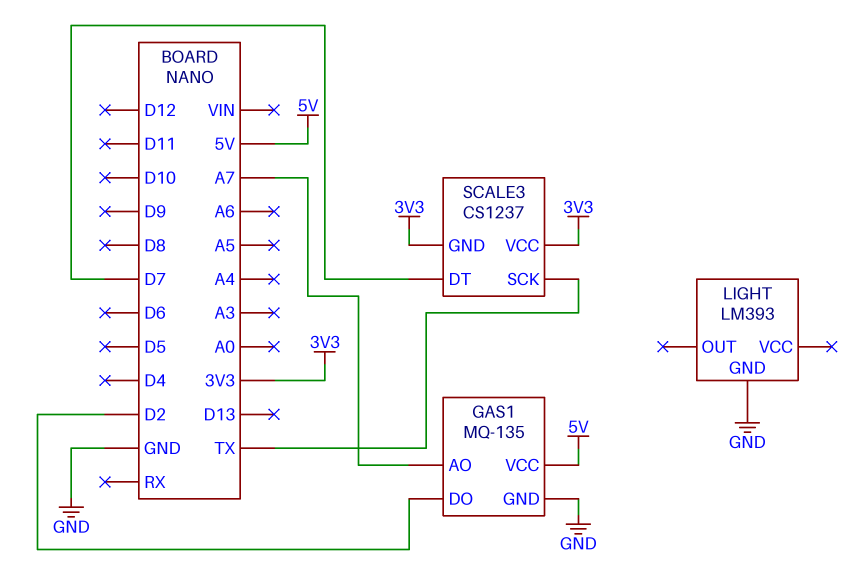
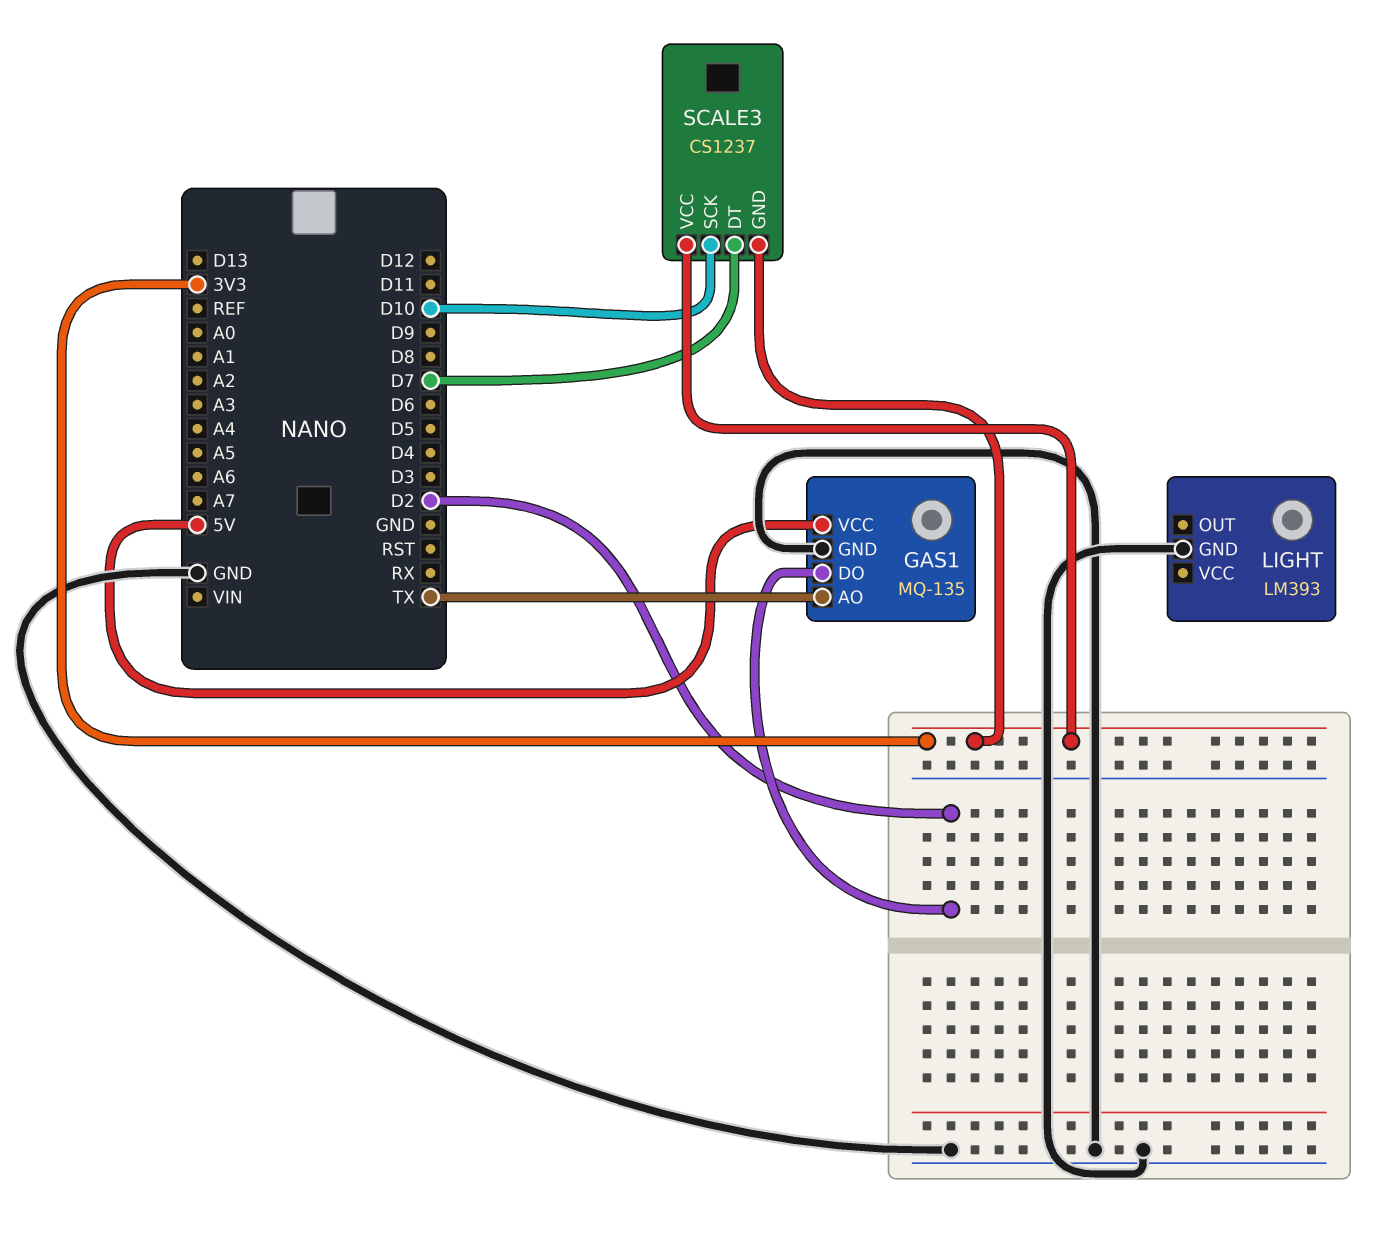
GAS1 pin AO: A7 -> TX
SCALE3 pin SCK: TX -> D10

